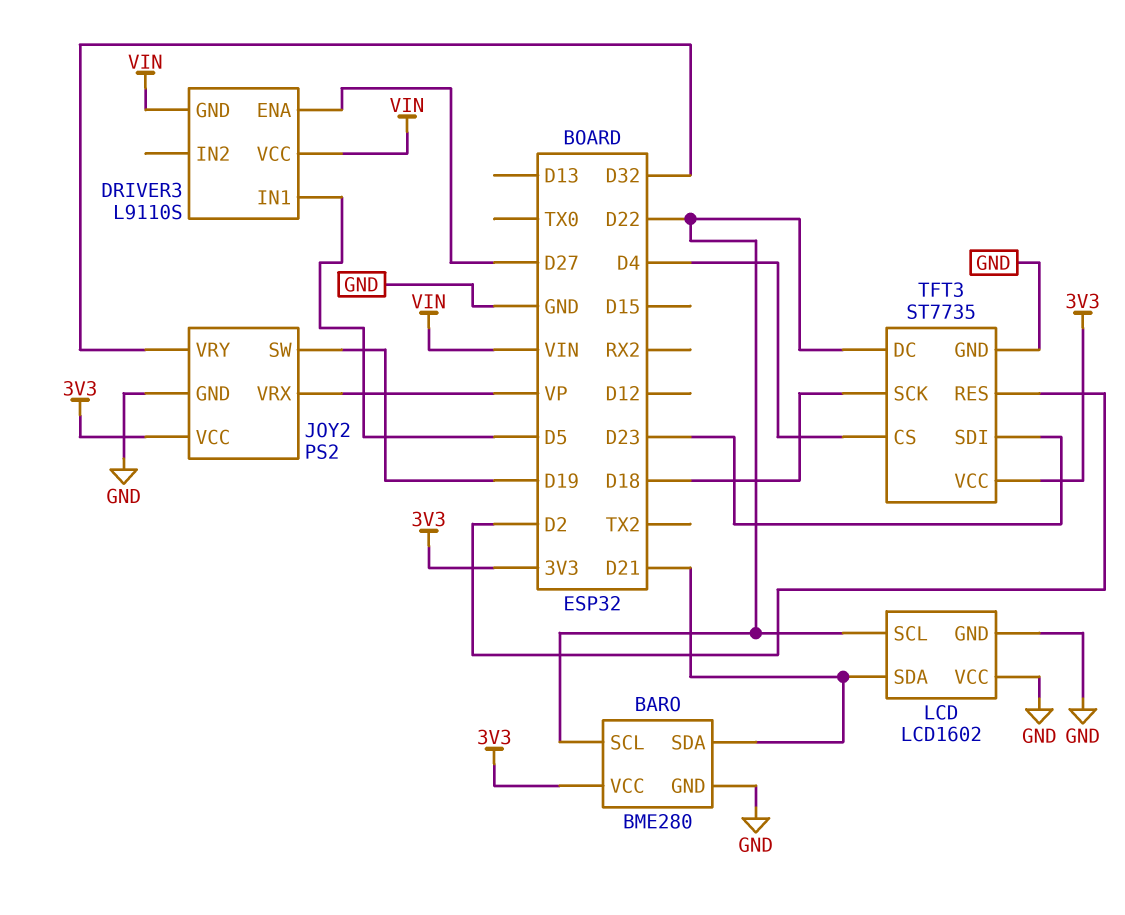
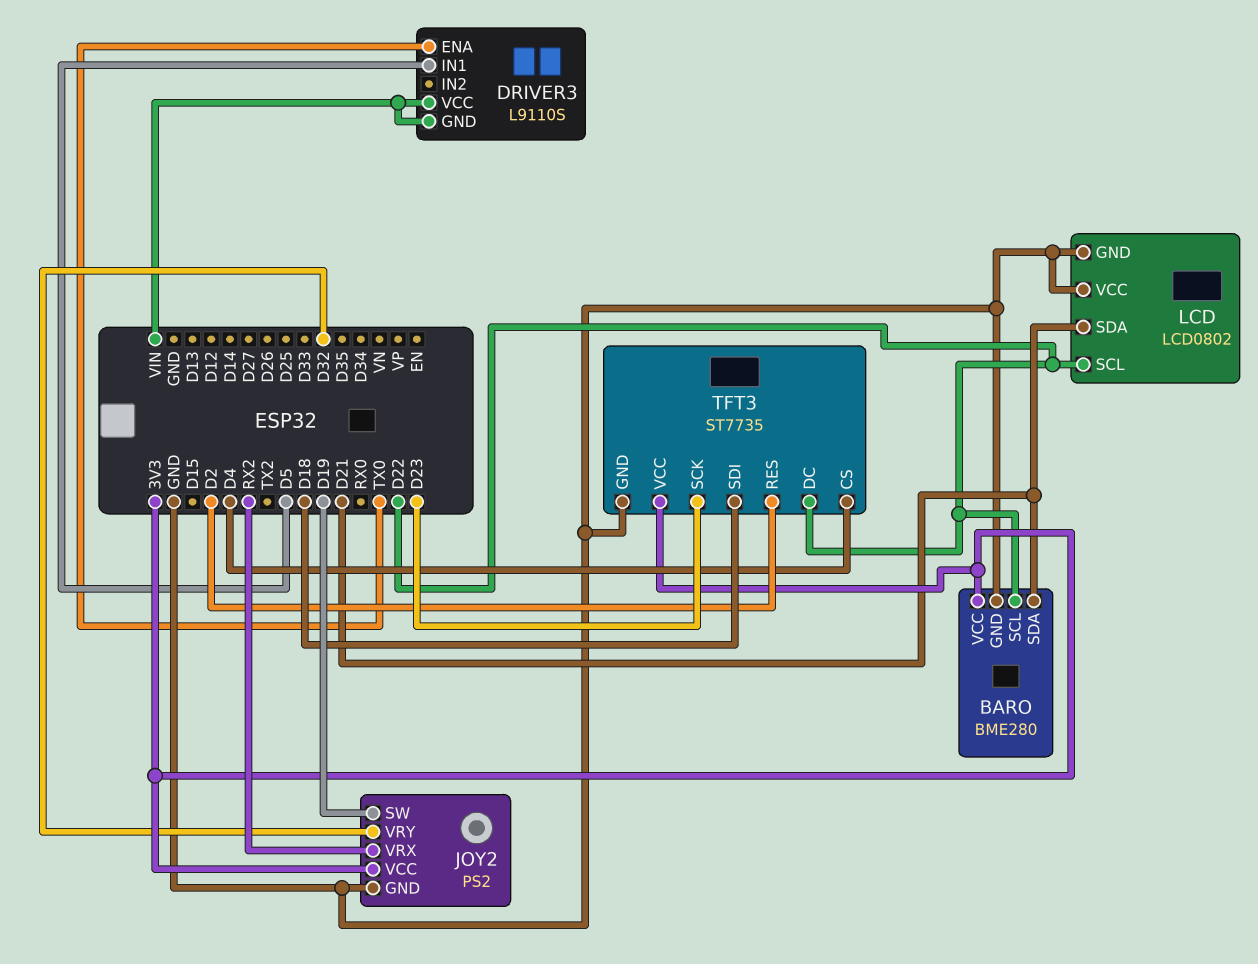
DRIVER3 pin ENA: D27 -> TX0
JOY2 pin VRX: VP -> RX2
LCD: LCD1602 -> LCD0802
TFT3 pin SCK: D18 -> D23
TFT3 pin SDI: D23 -> D18

